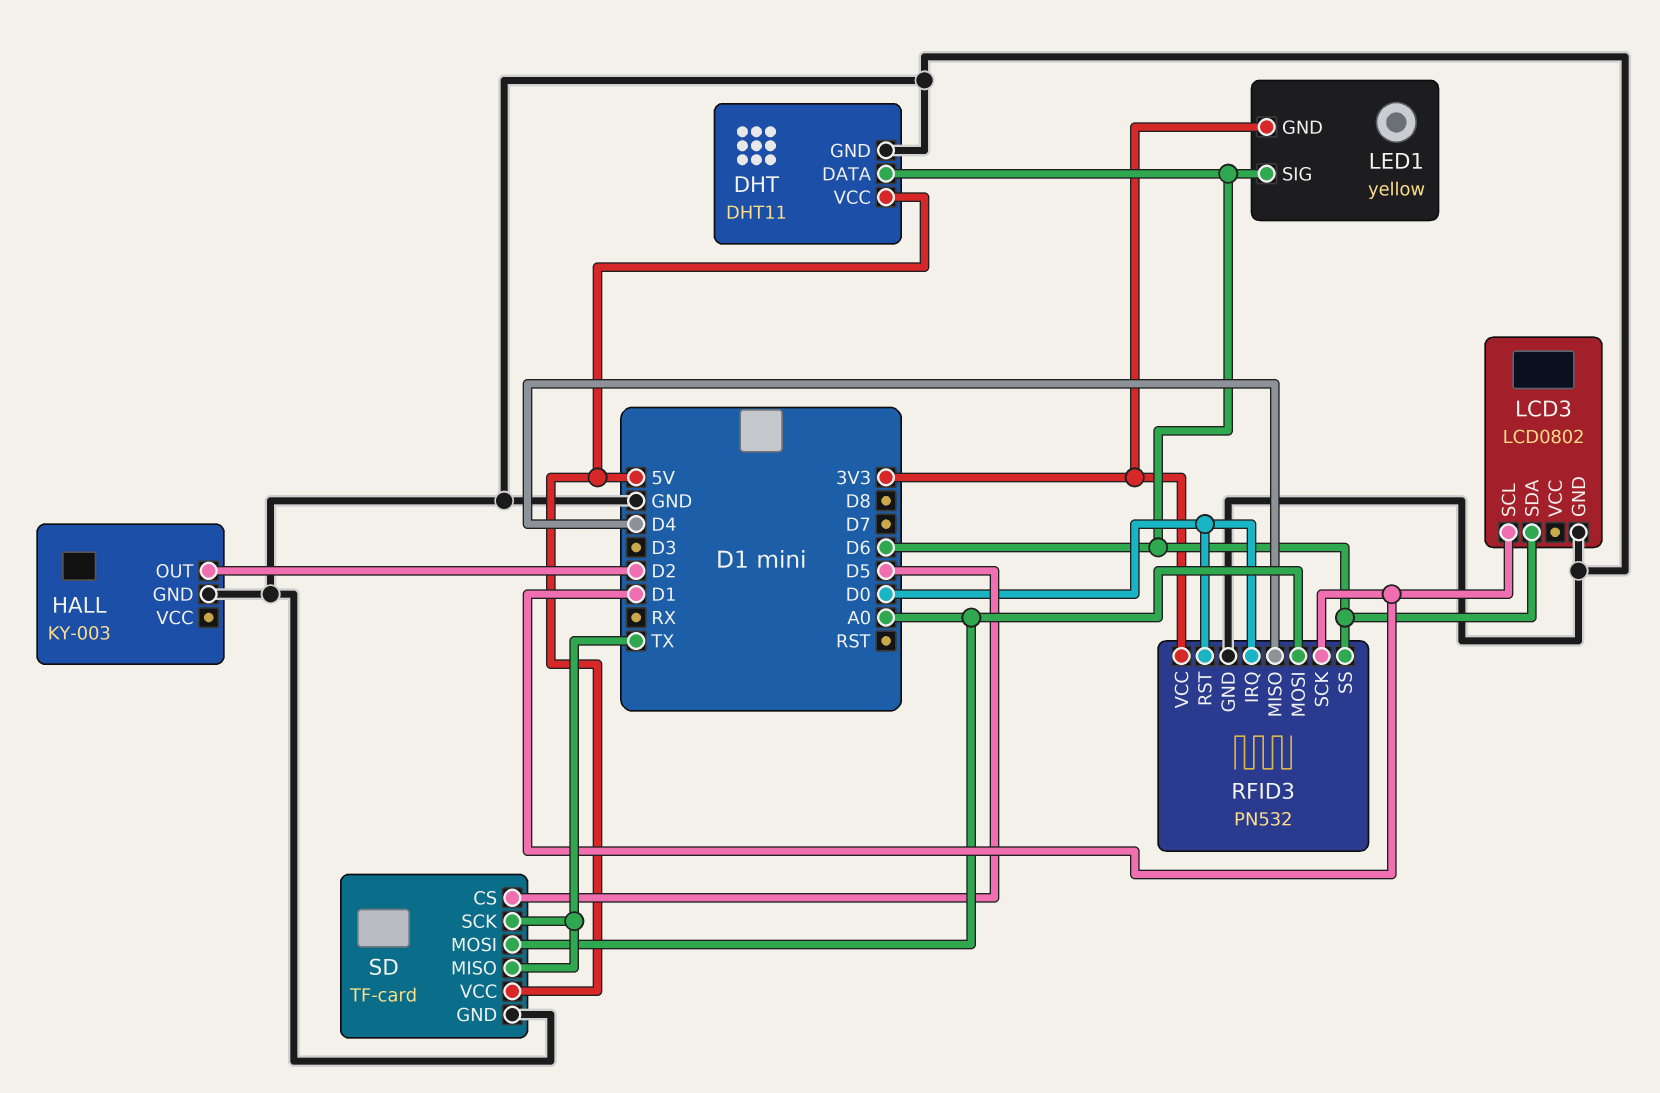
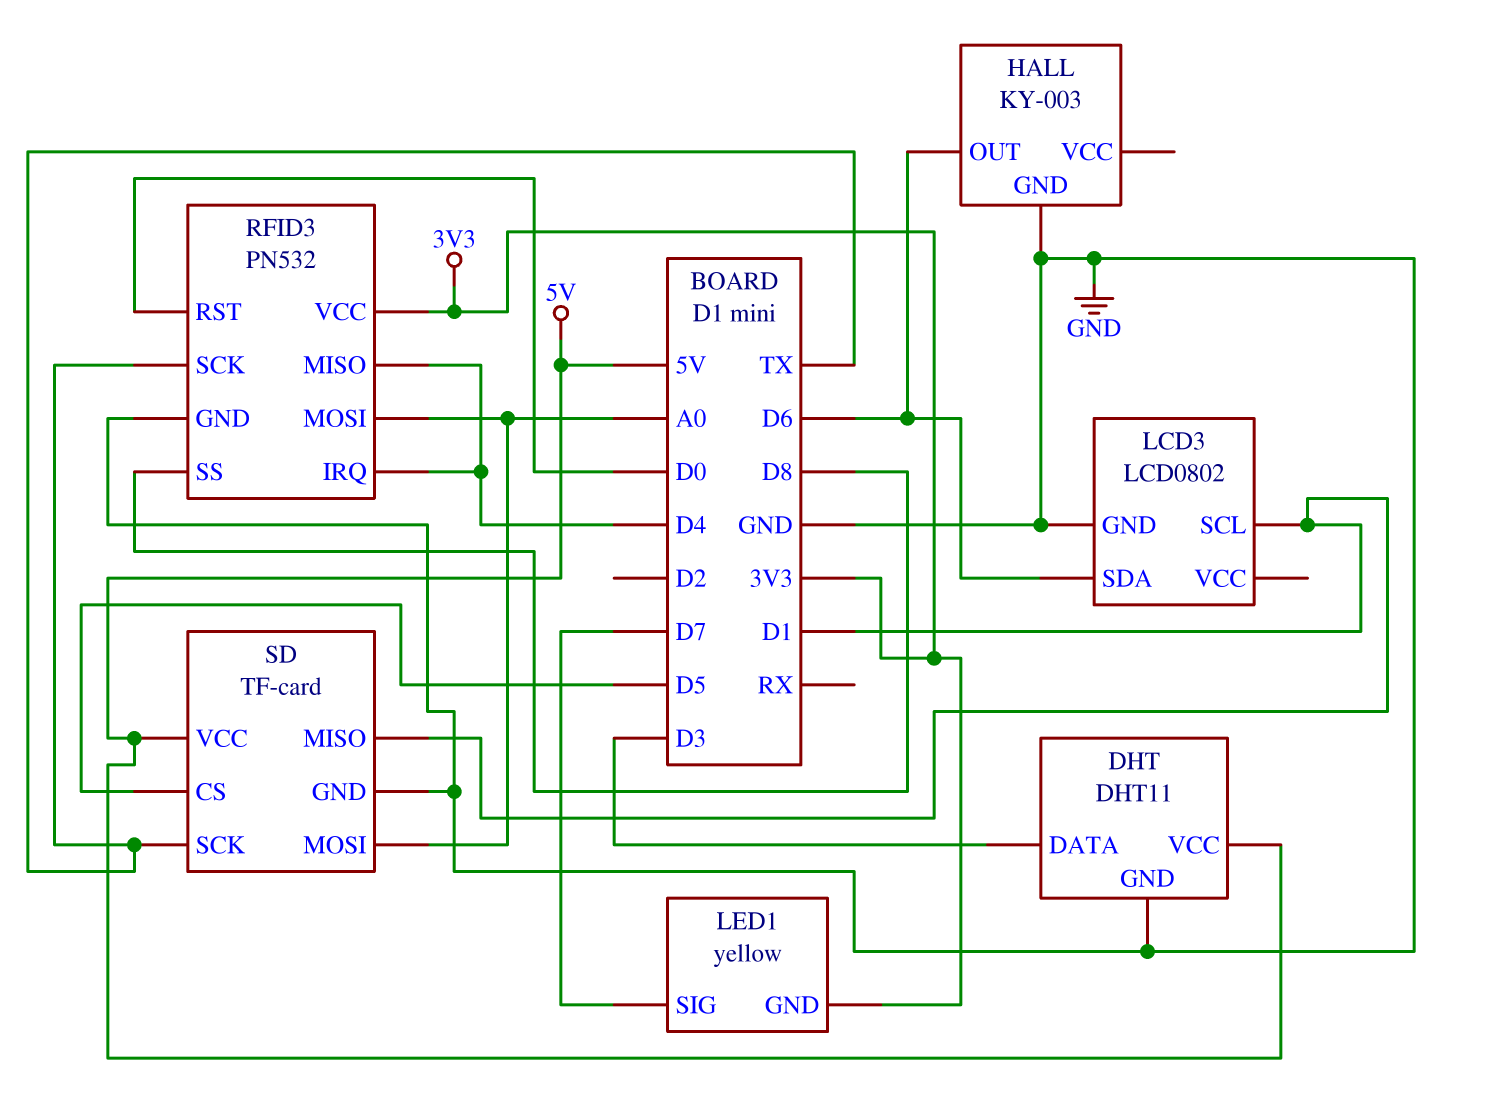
DHT pin DATA: D6 -> D3
HALL pin OUT: D2 -> D6
LED1 pin SIG: D6 -> D7
RFID3 pin IRQ: D0 -> D4
RFID3 pin SCK: D1 -> TX
RFID3 pin SS: D6 -> D8
SD pin MISO: TX -> D1

